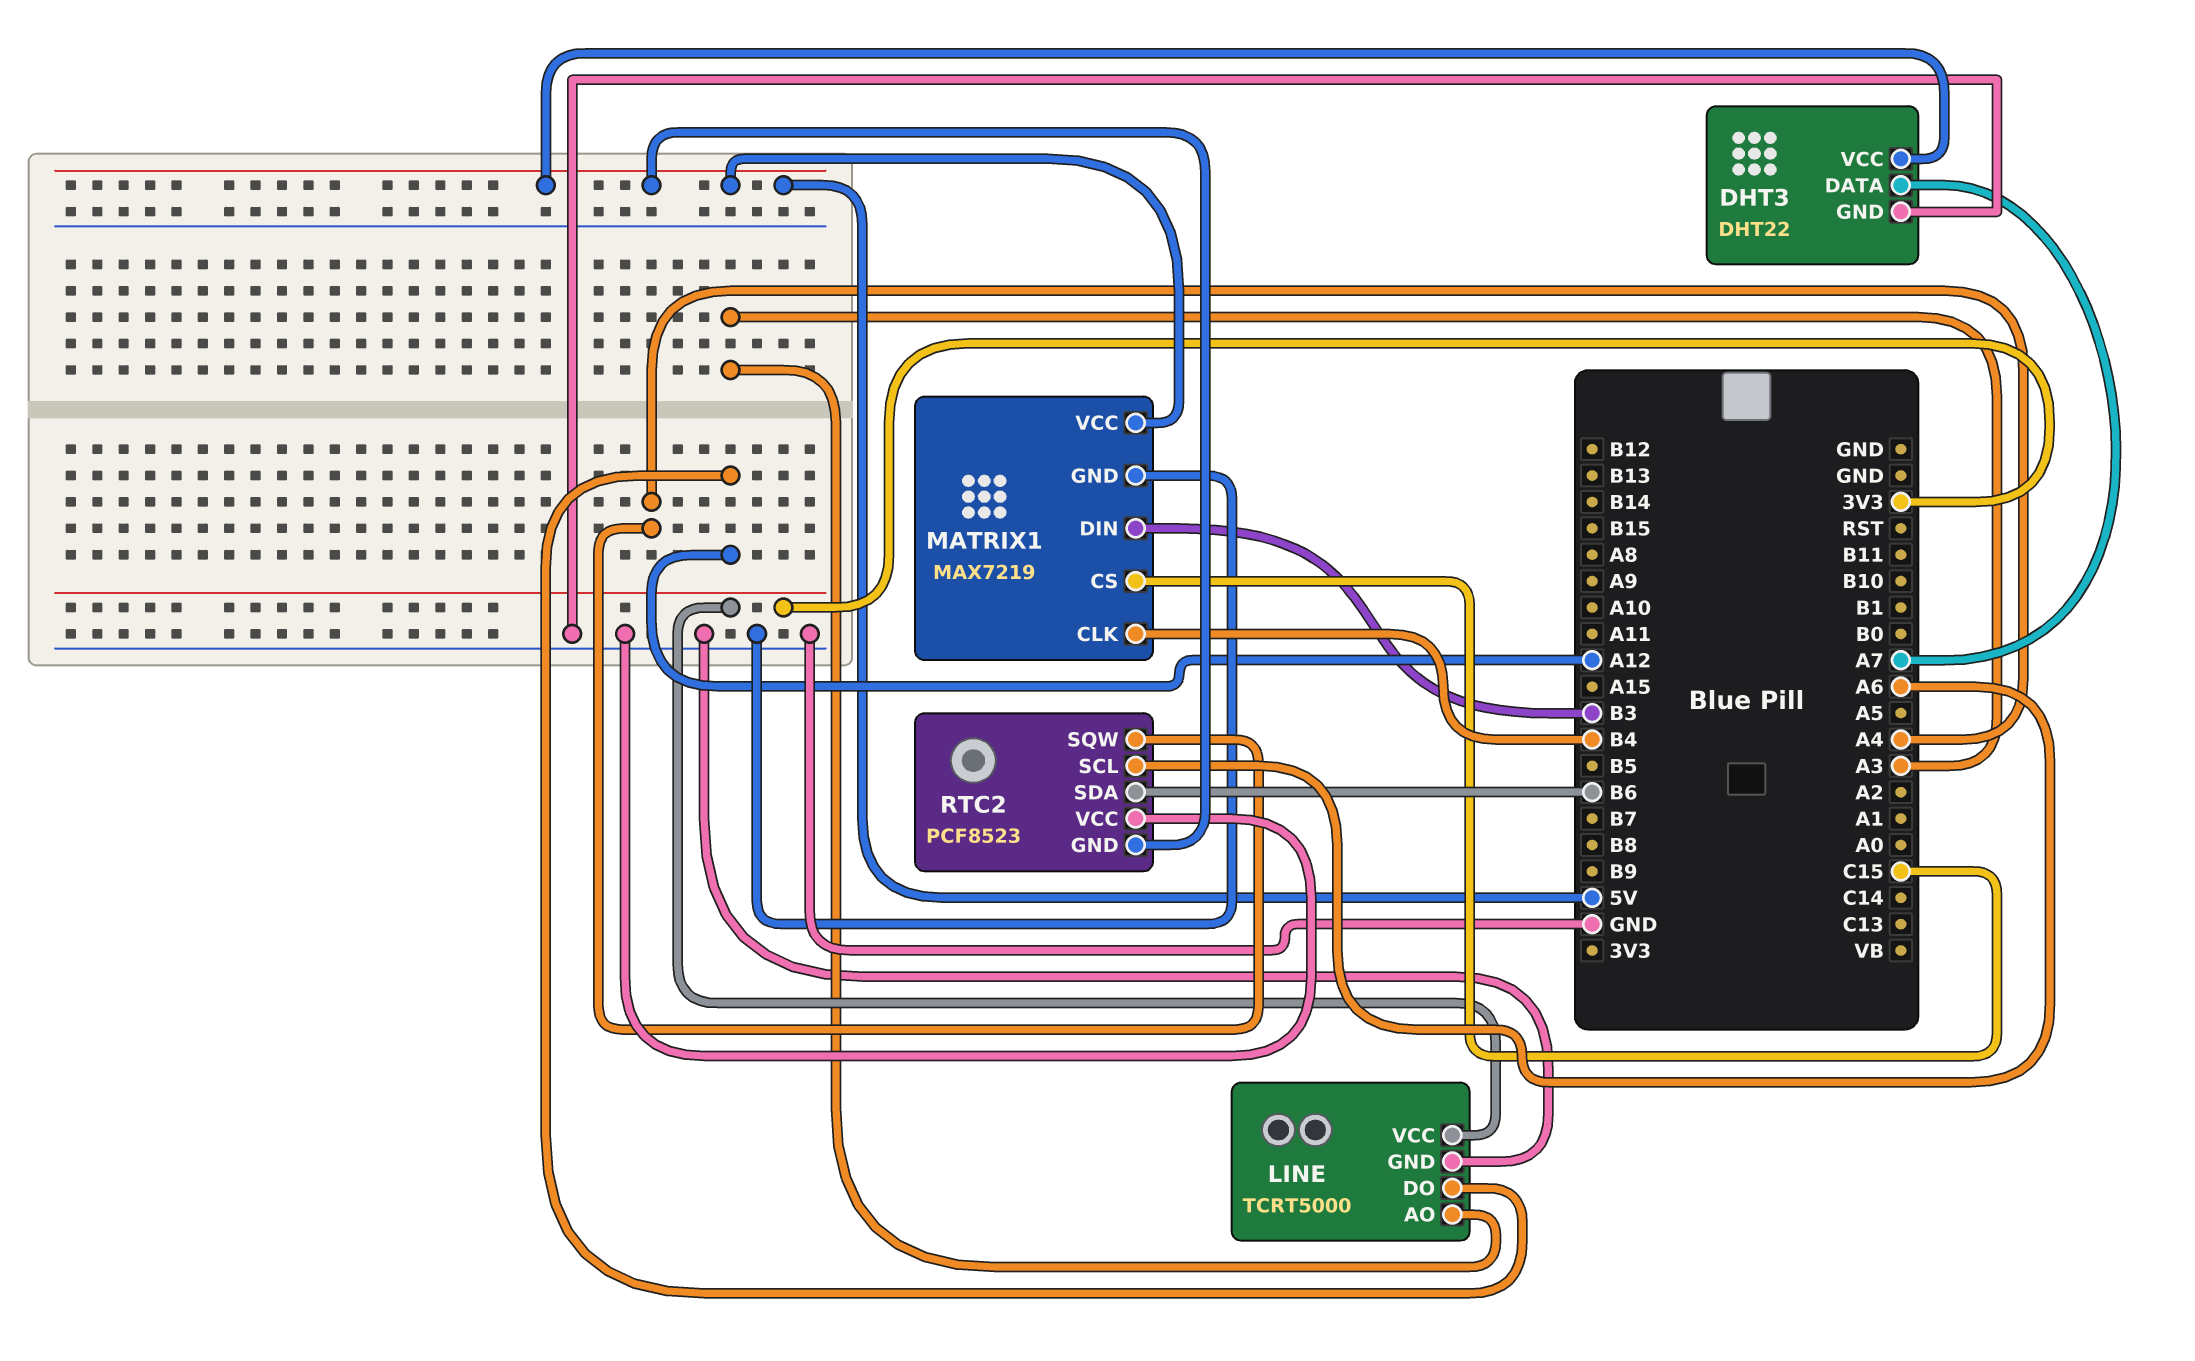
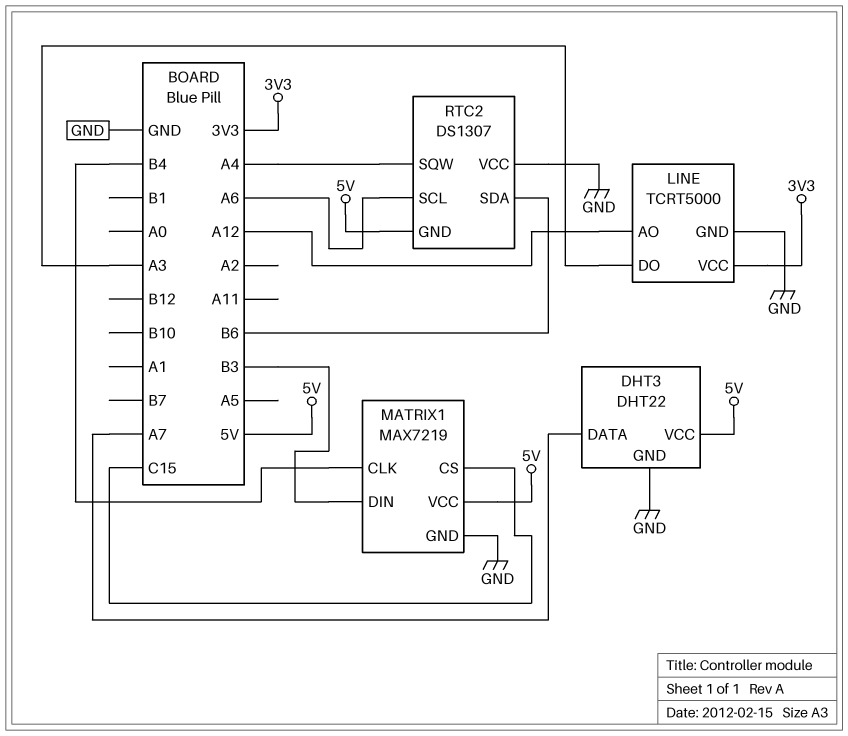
LINE pin AO: A3 -> A12
LINE pin DO: A12 -> A3
RTC2: PCF8523 -> DS1307

